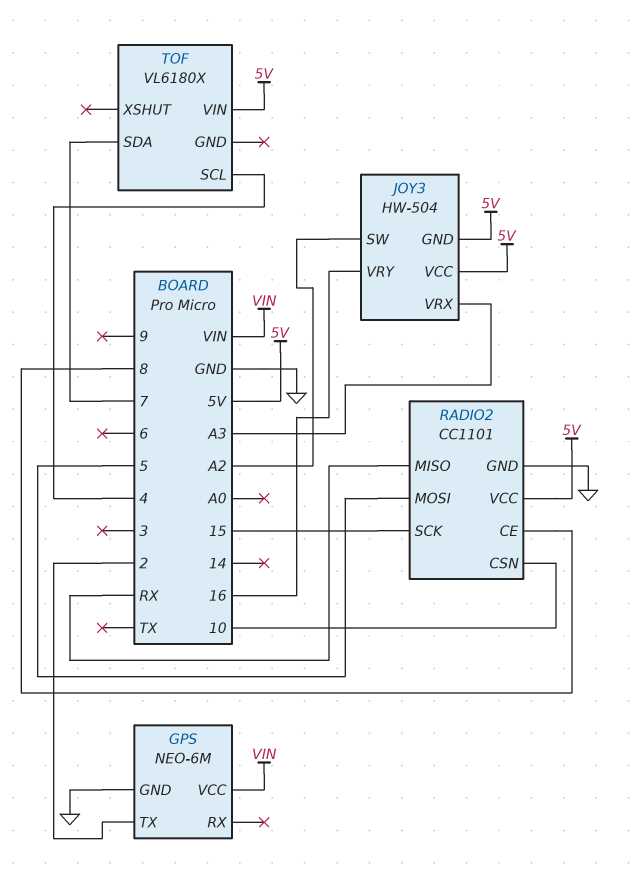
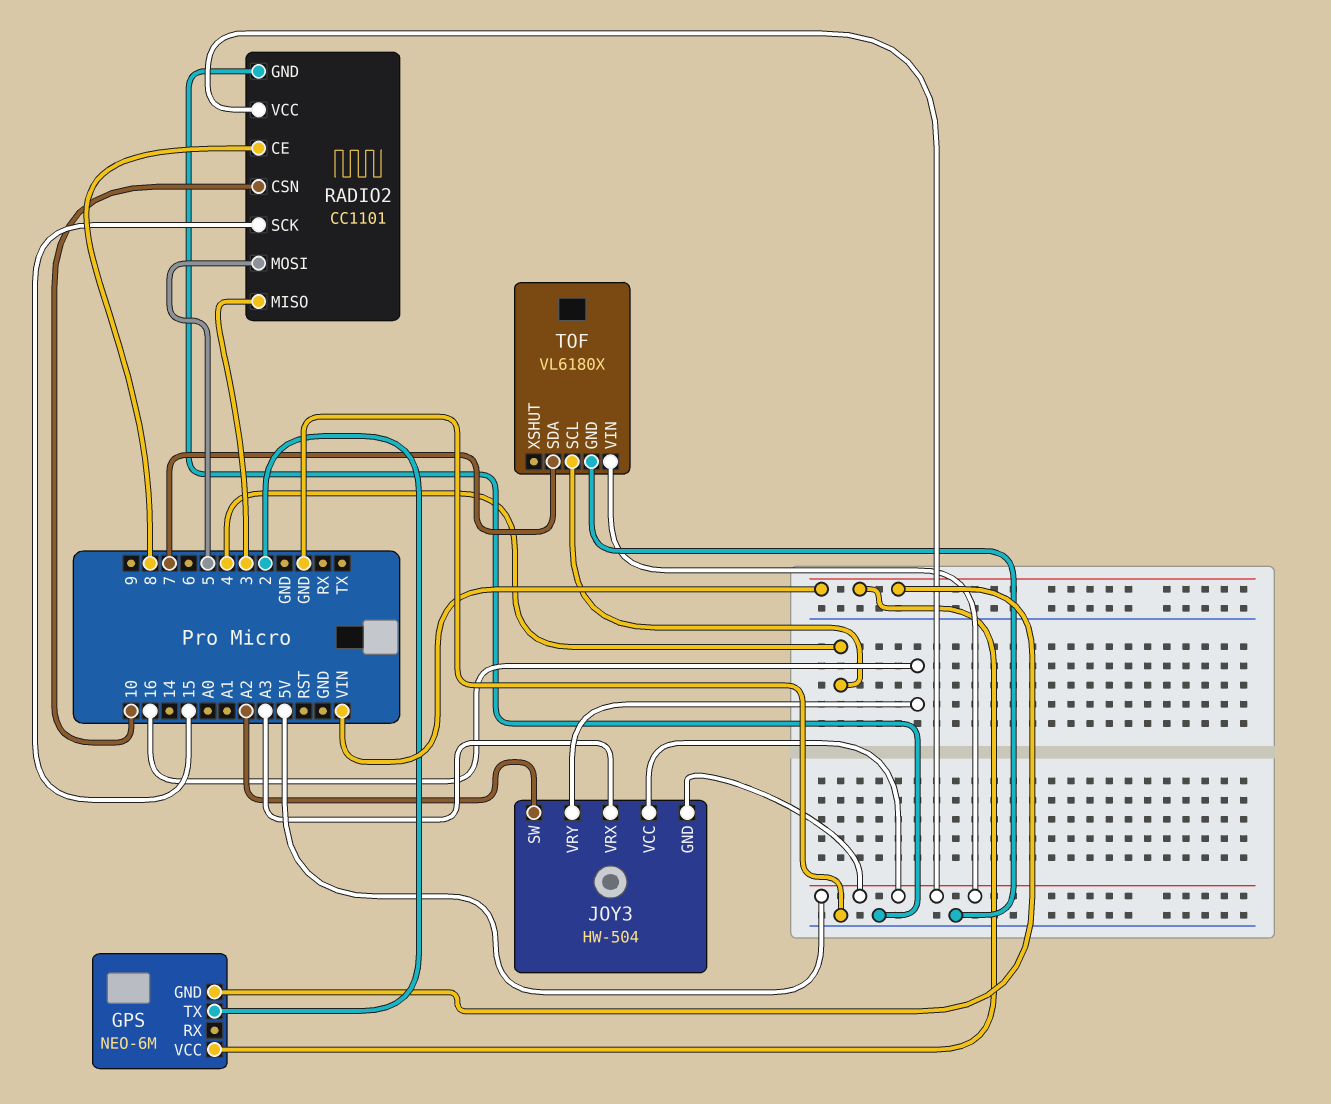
GPS pin GND: GND -> VIN
RADIO2 pin MISO: RX -> 3
TOF pin GND: none -> GND

